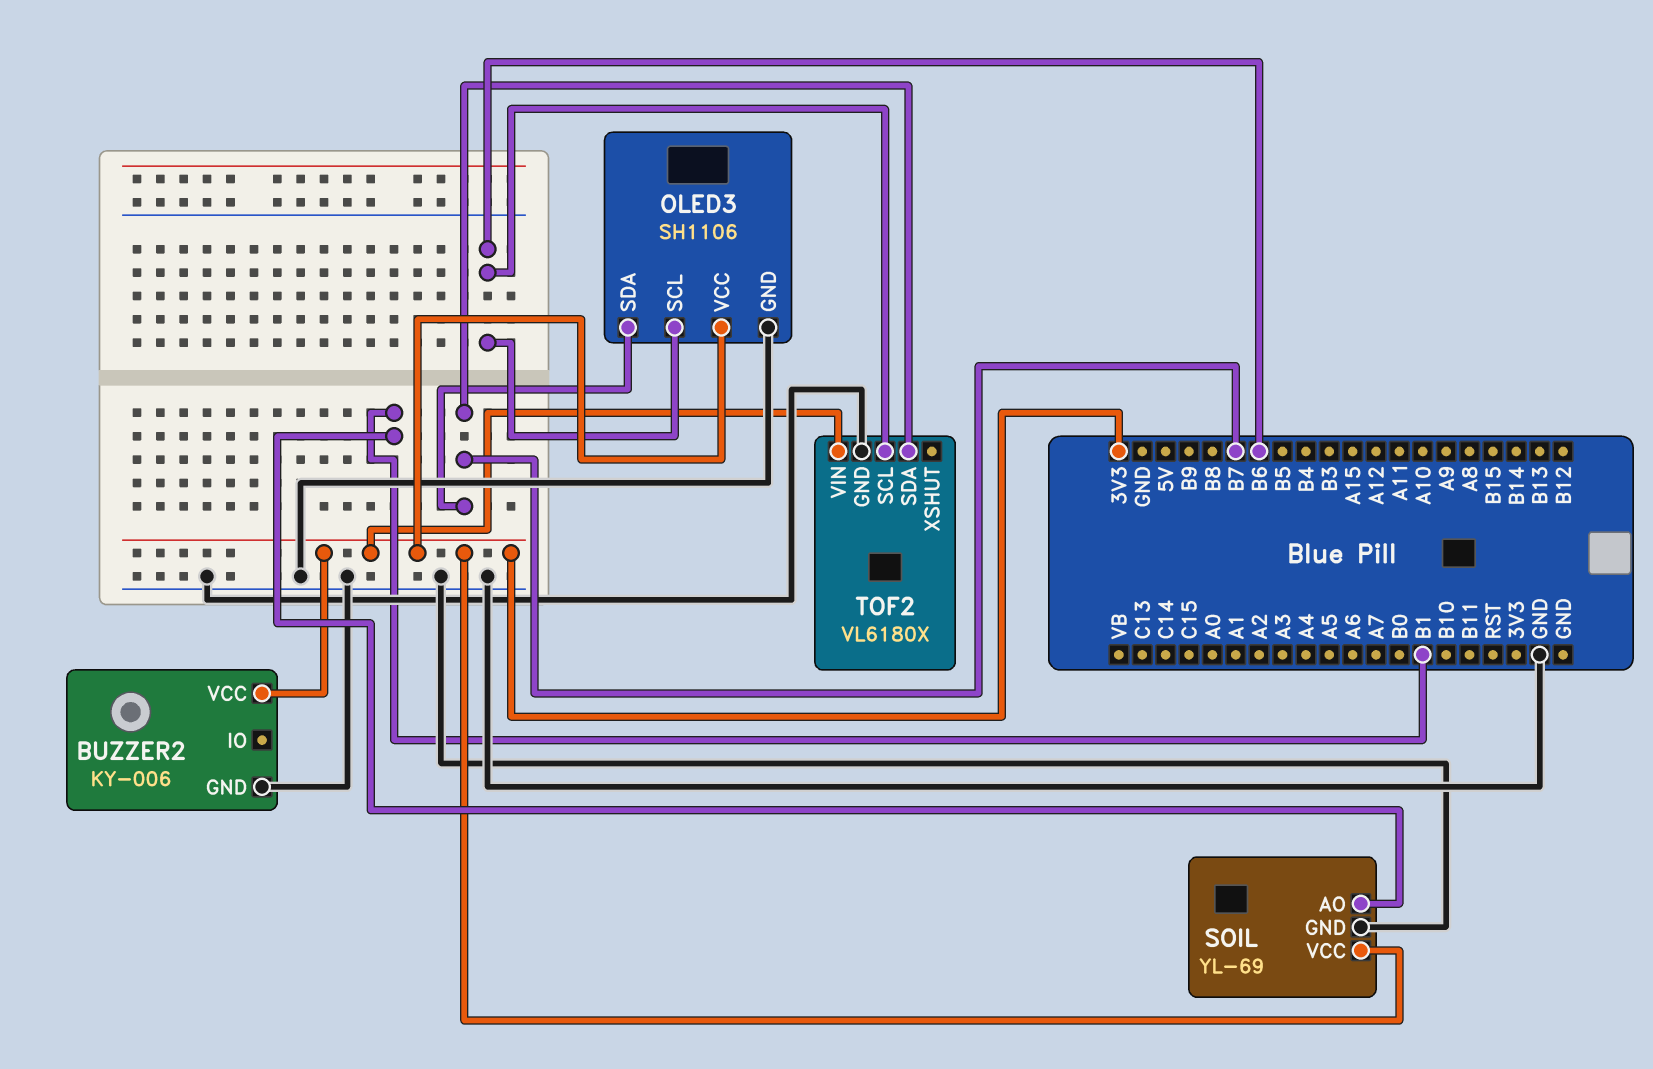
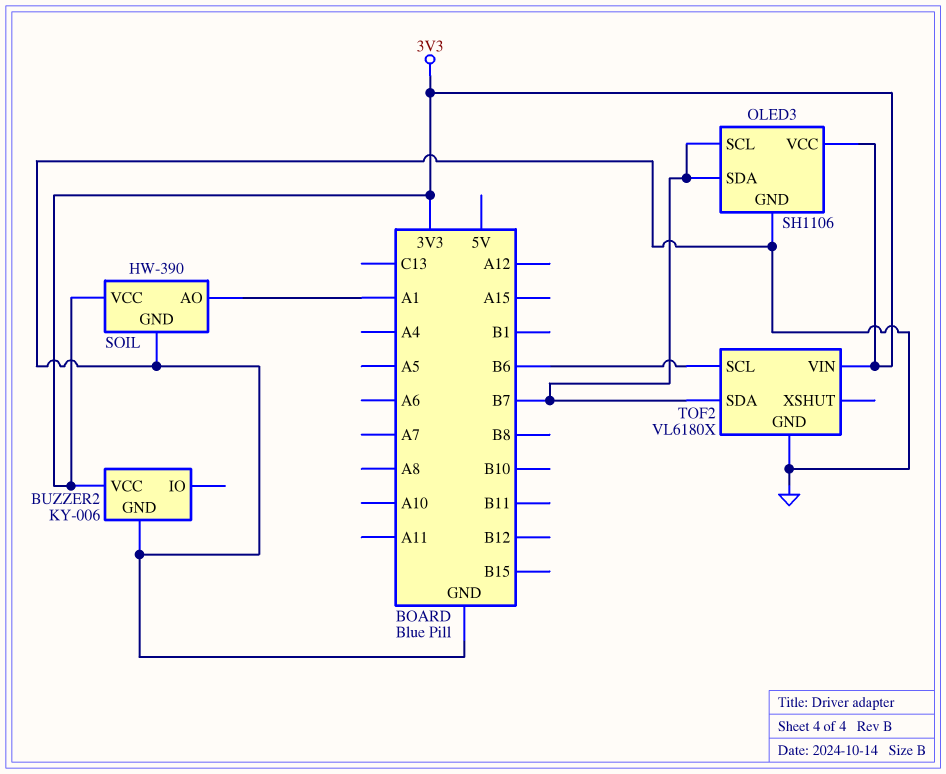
OLED3 pin SCL: B6 -> B7
SOIL: YL-69 -> HW-390
SOIL pin AO: B1 -> A1

